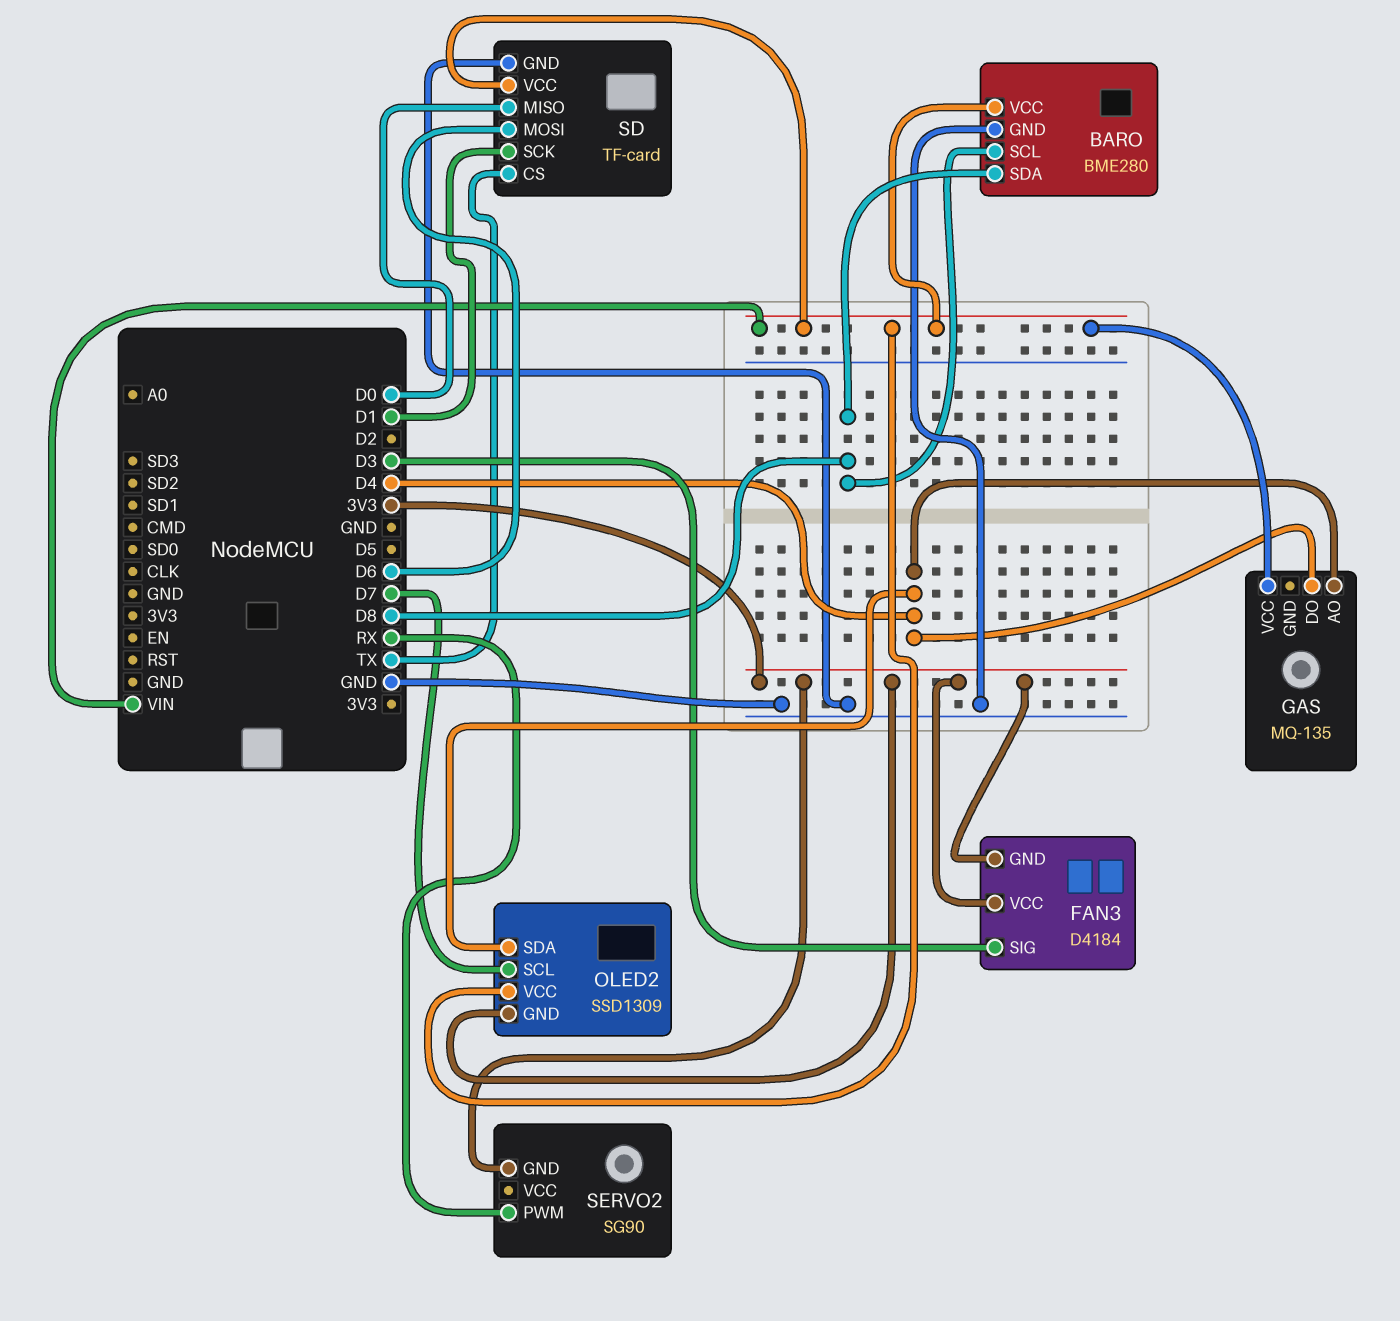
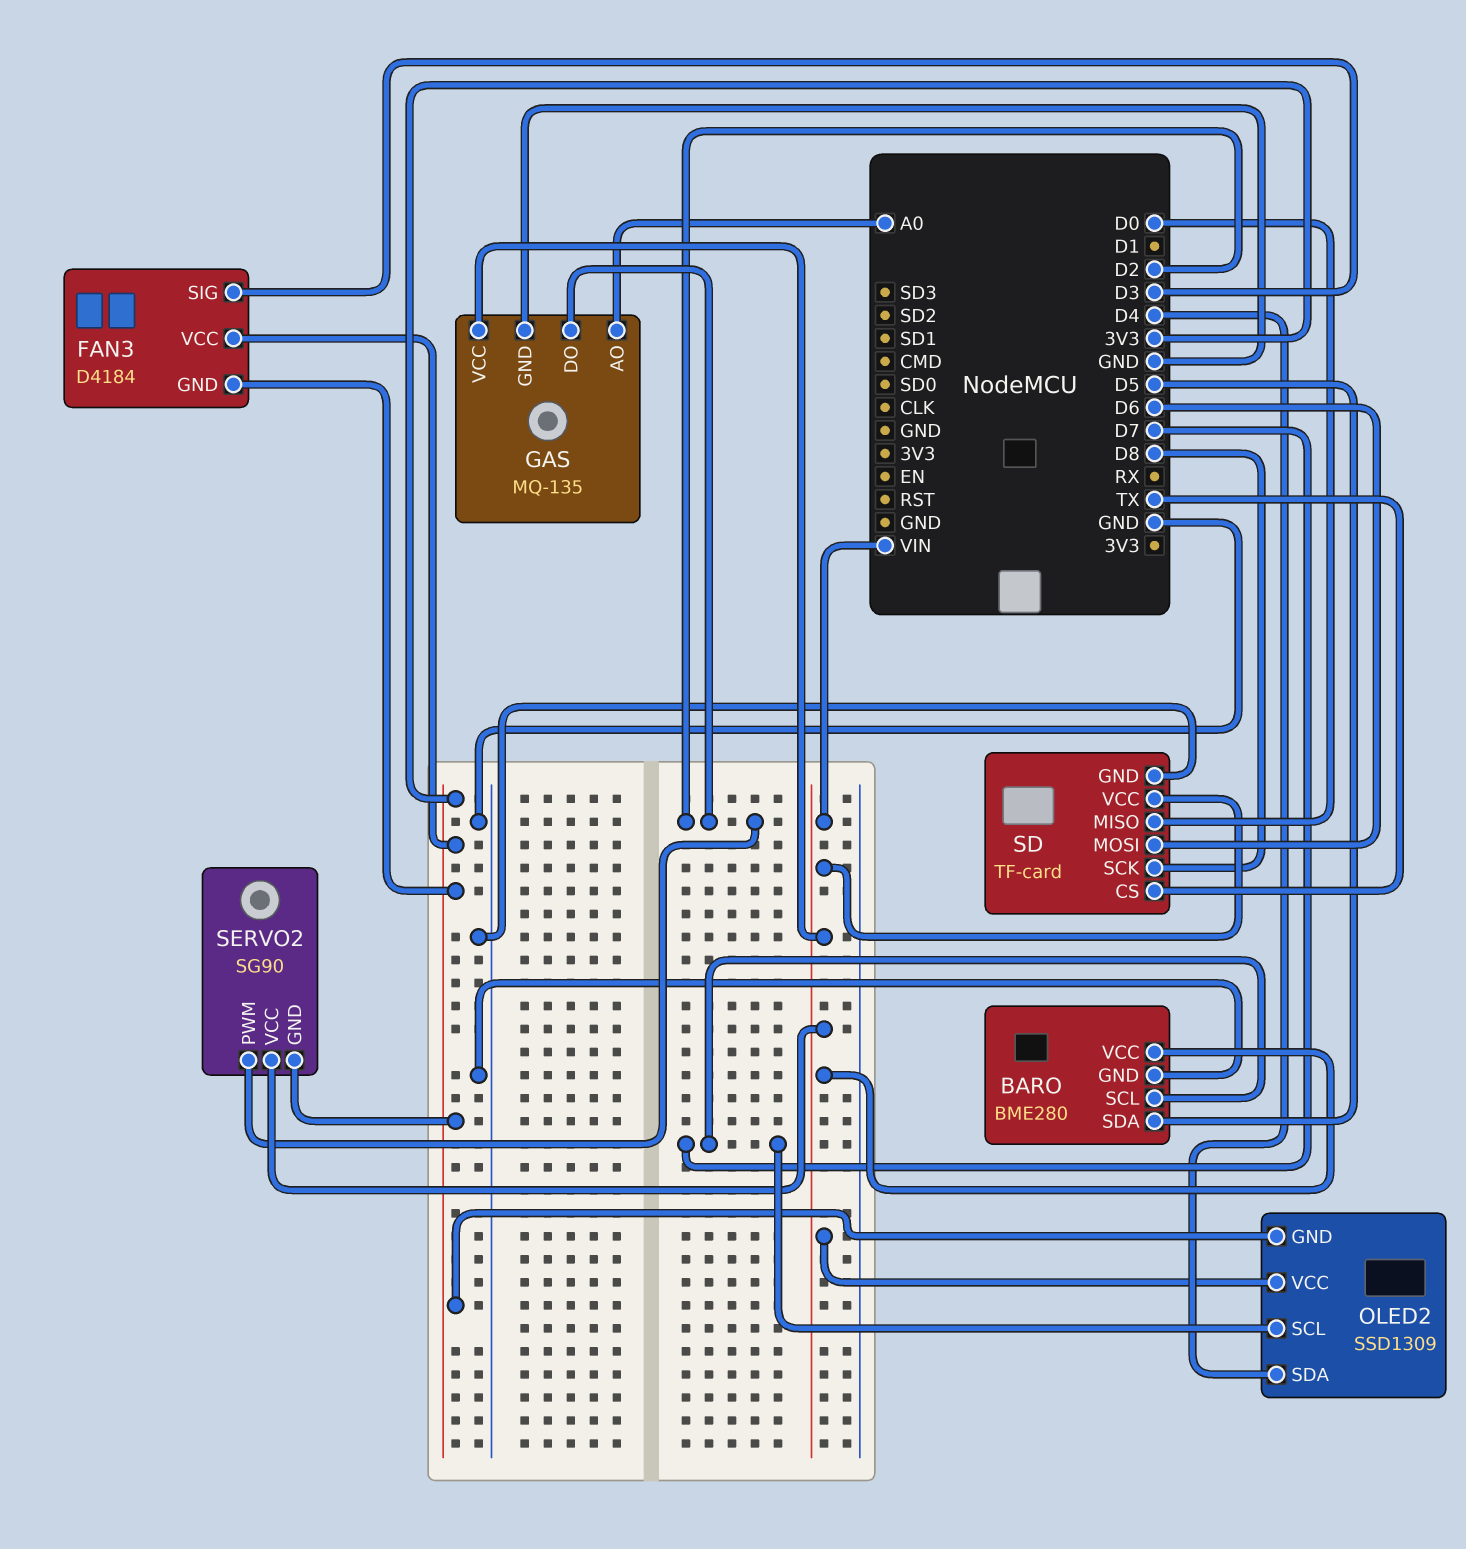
BARO pin SCL: D8 -> D7
BARO pin SDA: D8 -> D5
GAS pin AO: D4 -> A0
GAS pin DO: D4 -> D2
GAS pin GND: none -> GND
SD pin SCK: D1 -> D8
SERVO2 pin PWM: RX -> D2
SERVO2 pin VCC: none -> VIN

